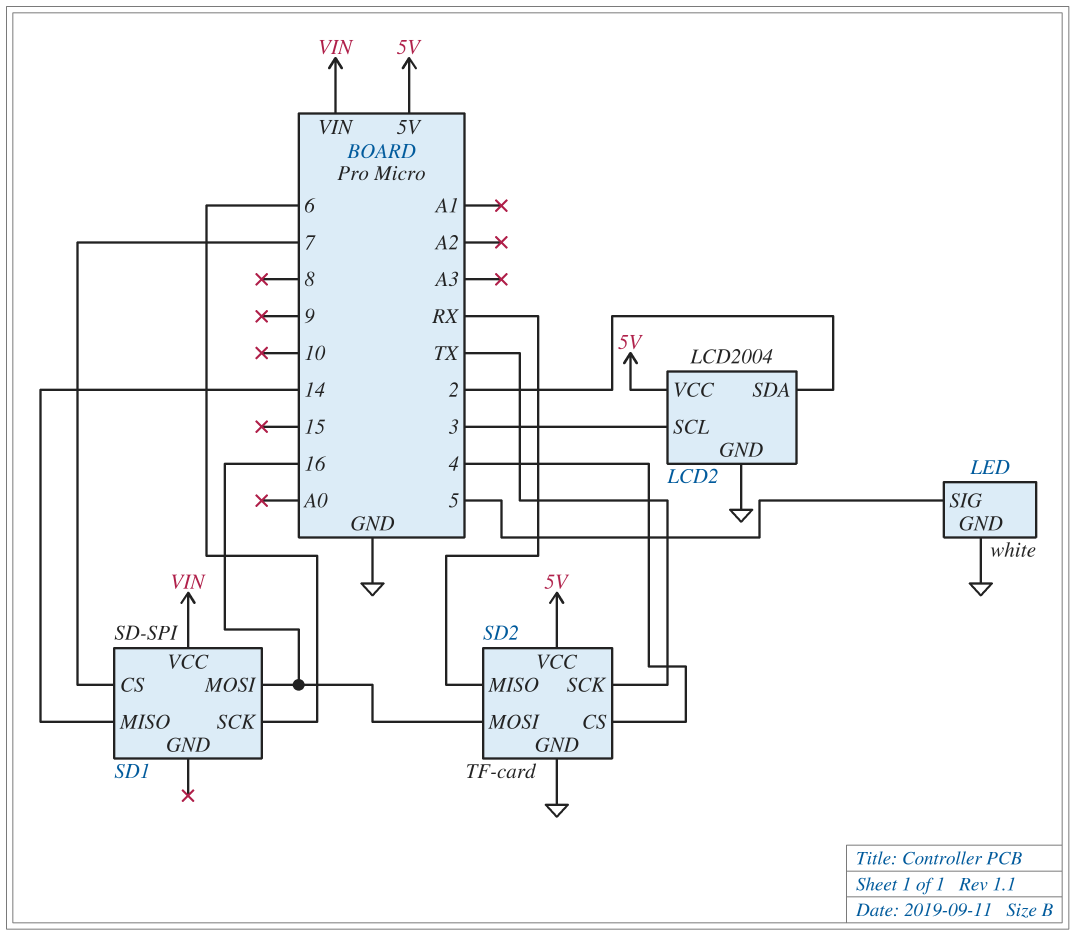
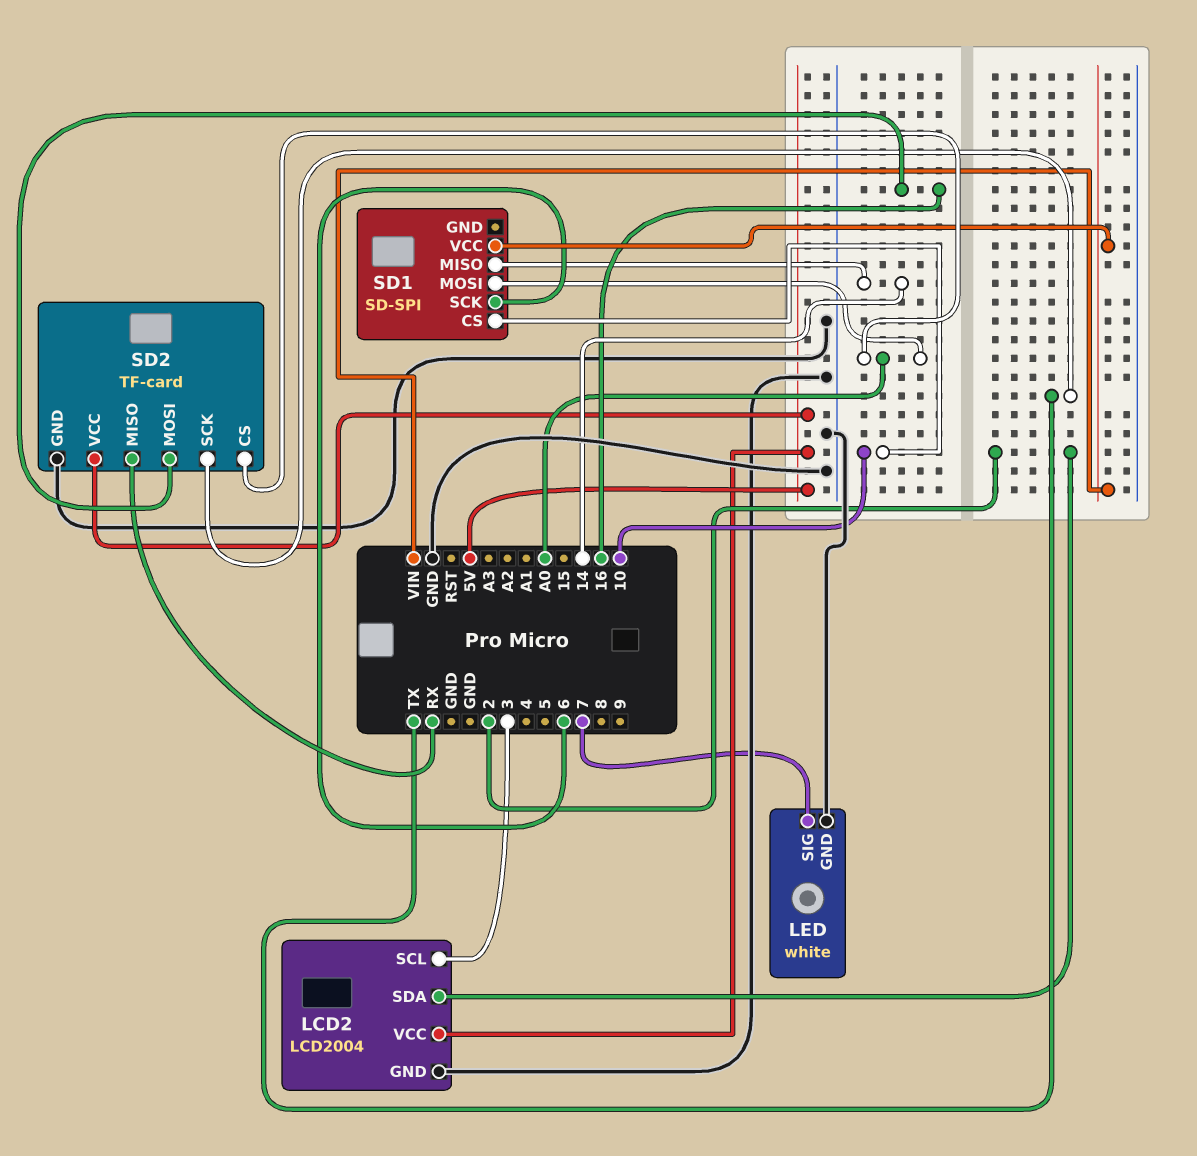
LED pin SIG: 5 -> 7
SD1 pin CS: 7 -> 10
SD1 pin MOSI: 16 -> A0
SD2 pin CS: 4 -> A0

